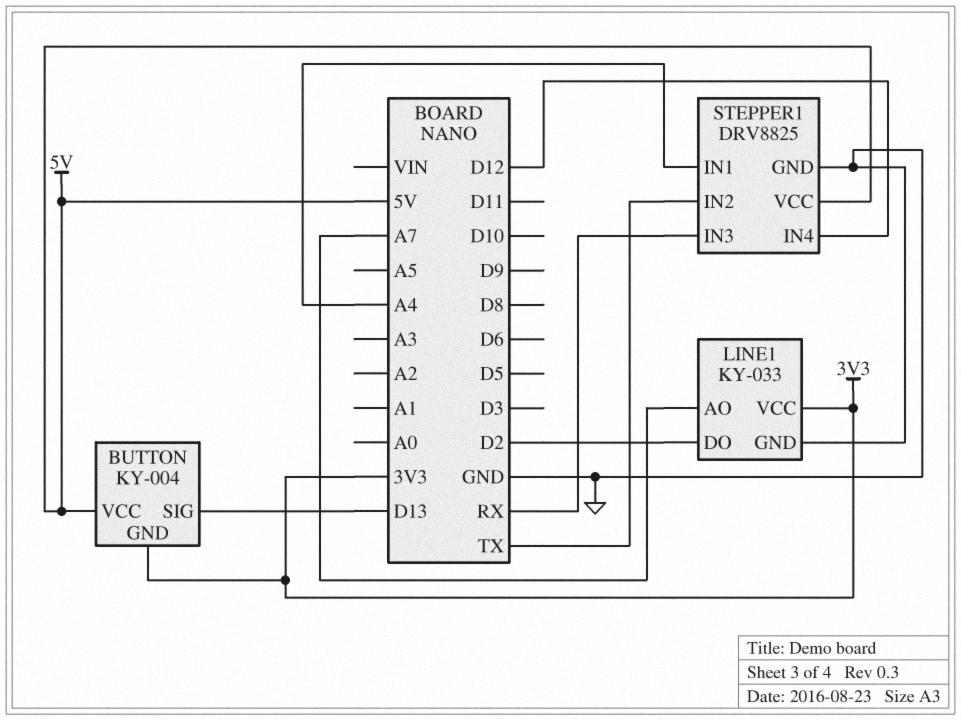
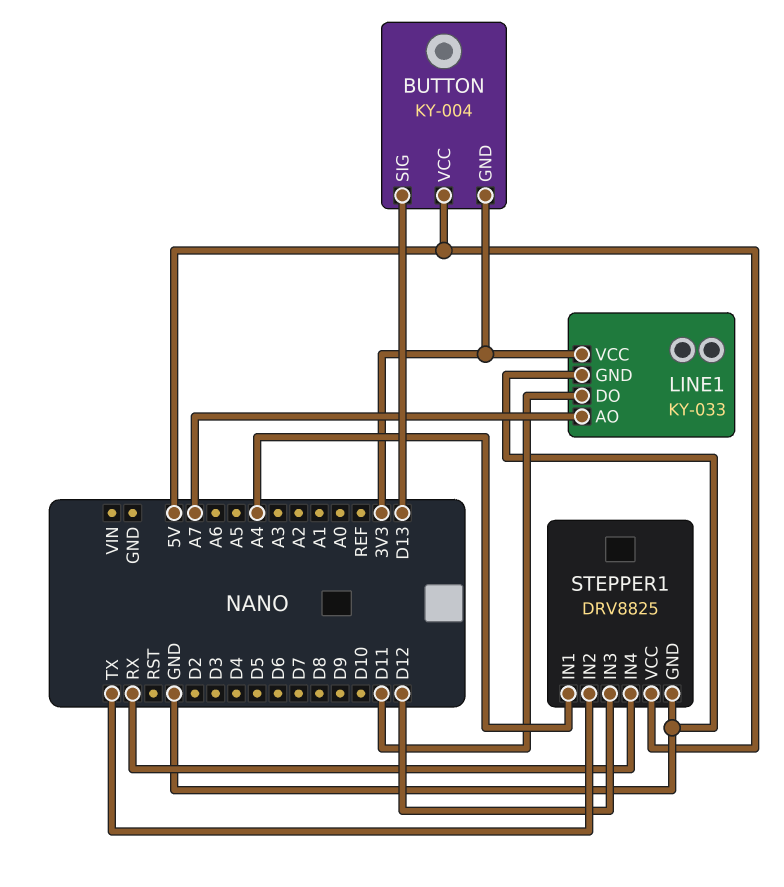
LINE1 pin DO: D2 -> D11
STEPPER1 pin IN3: RX -> D12
STEPPER1 pin IN4: D12 -> RX

